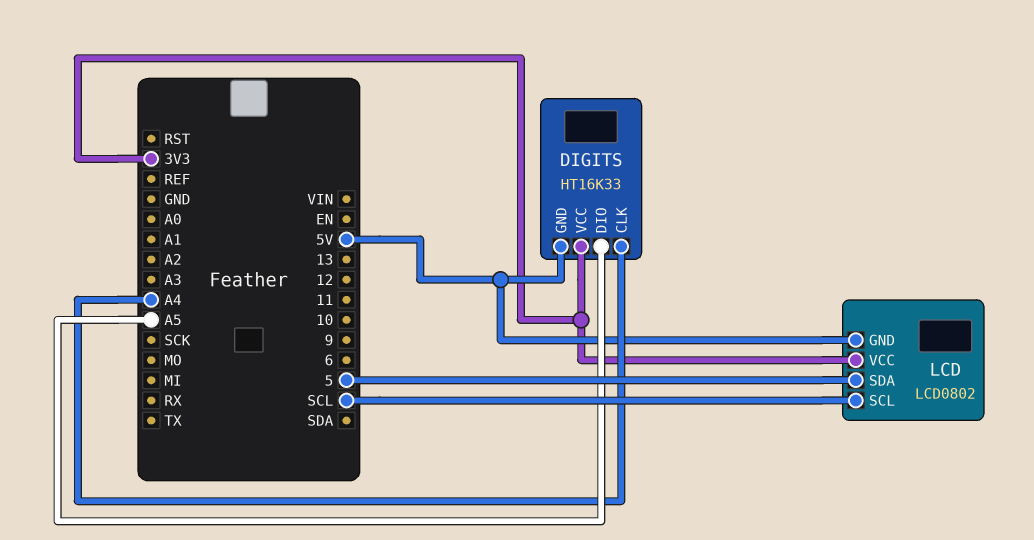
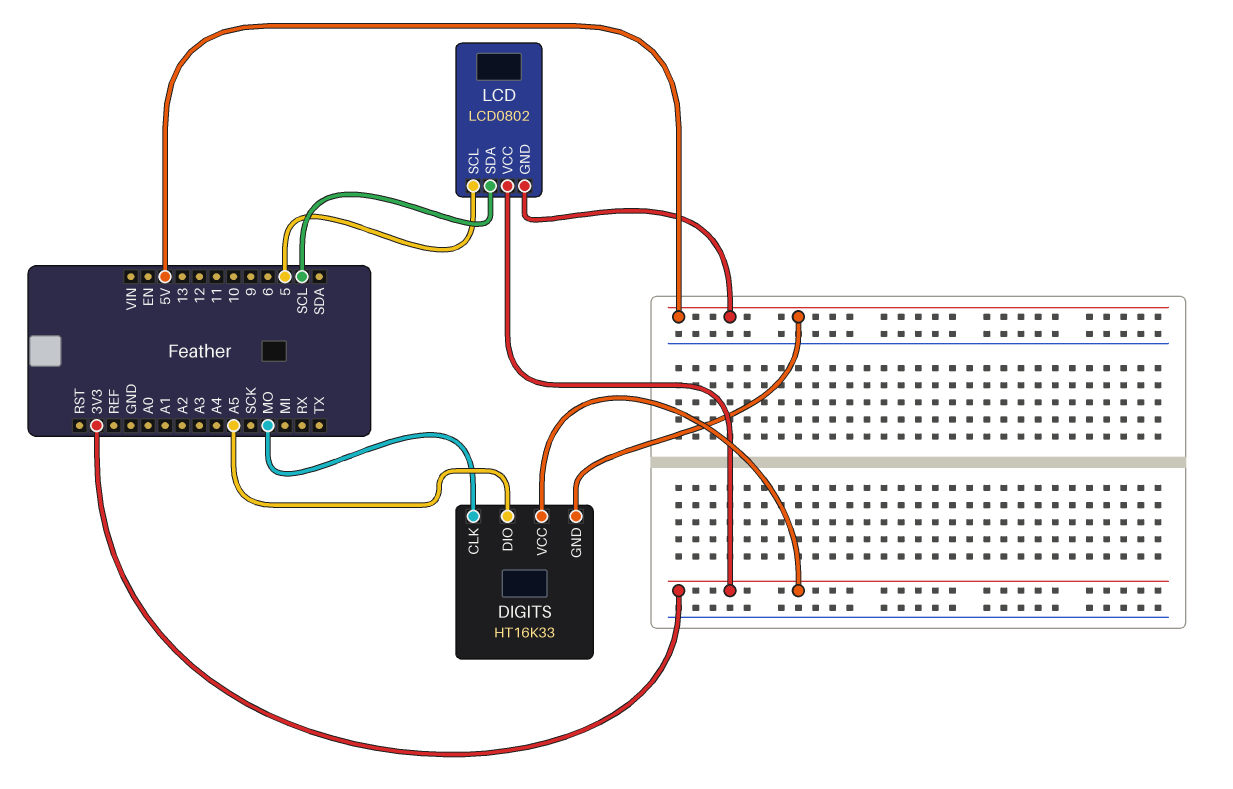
DIGITS pin CLK: A4 -> MO
LCD pin SCL: SCL -> 5
LCD pin SDA: 5 -> SCL

